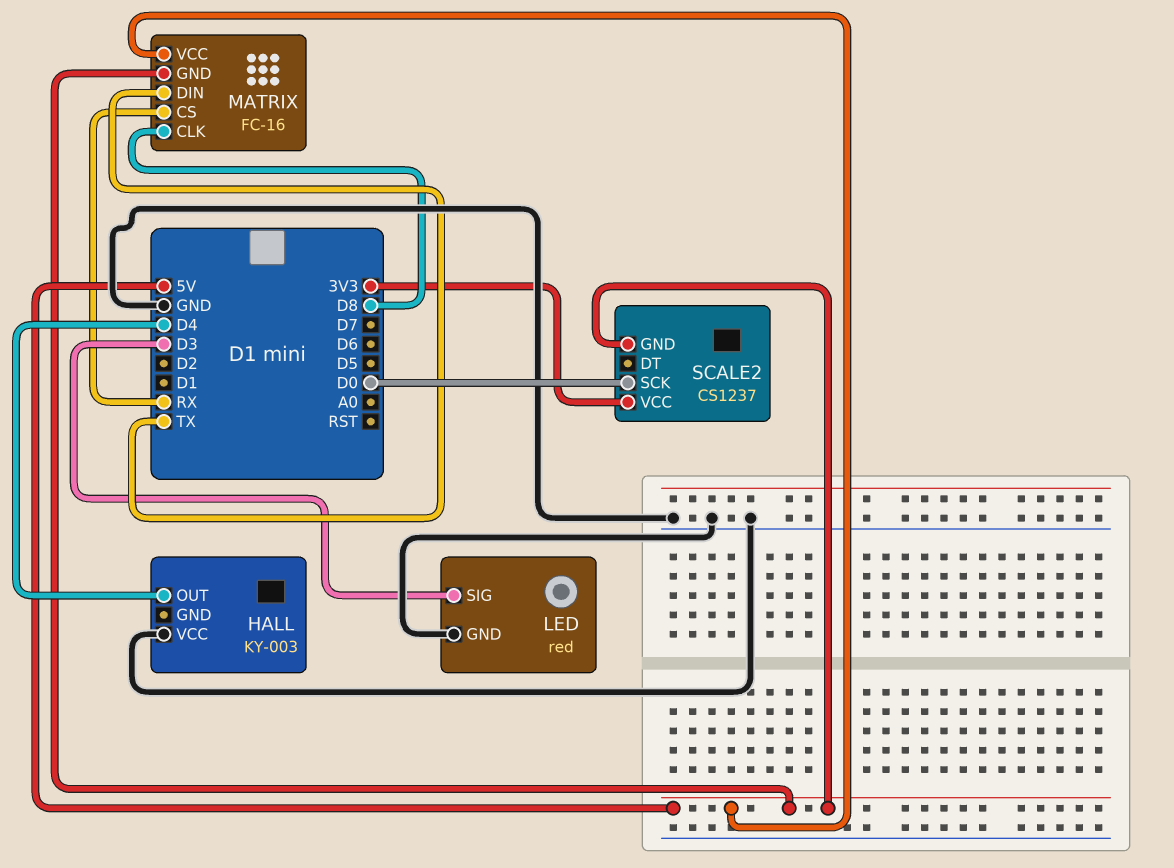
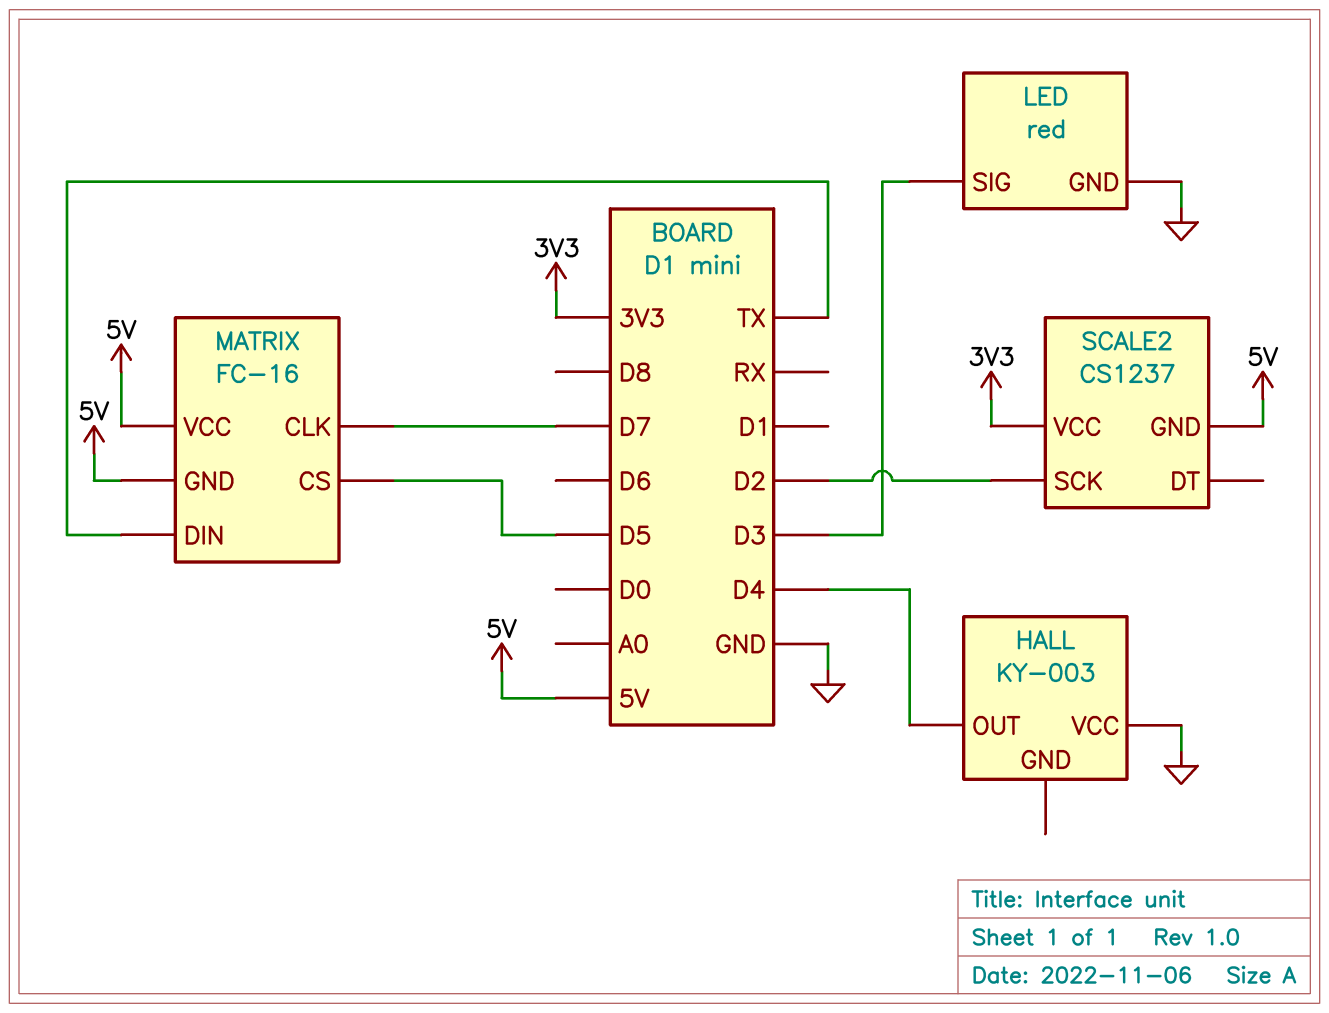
MATRIX pin CLK: D8 -> D7
MATRIX pin CS: RX -> D5
SCALE2 pin SCK: D0 -> D2

